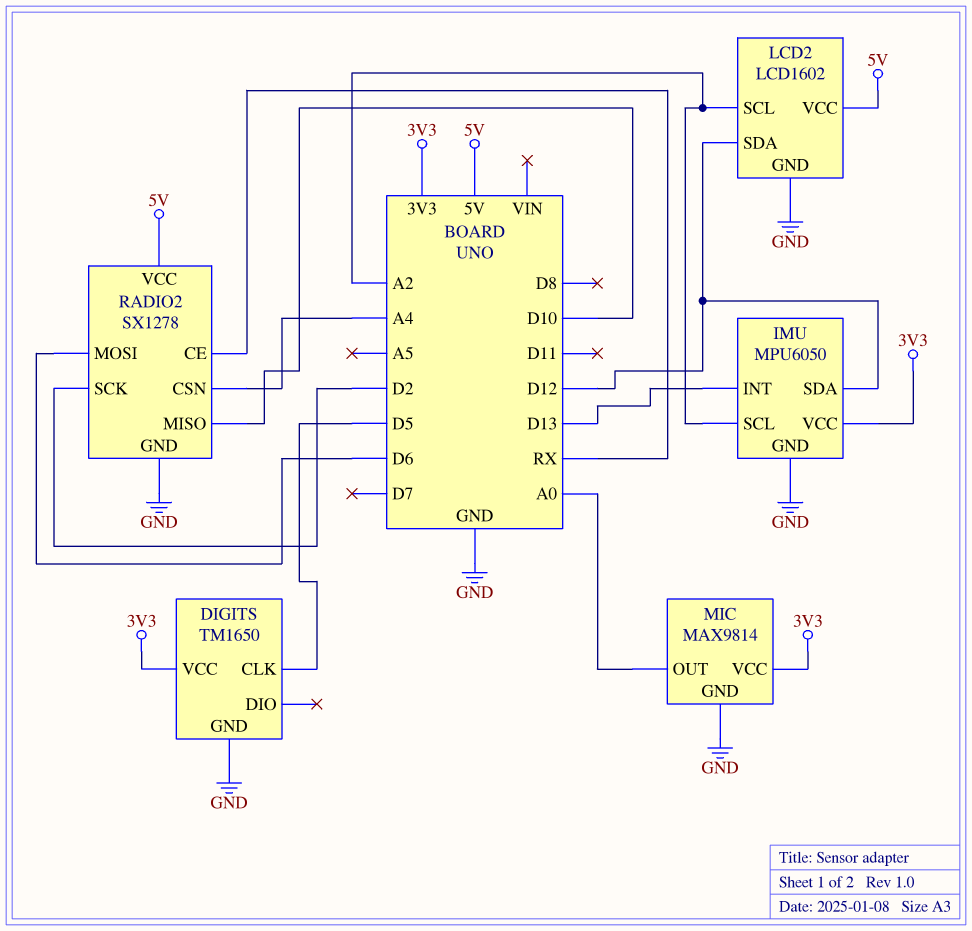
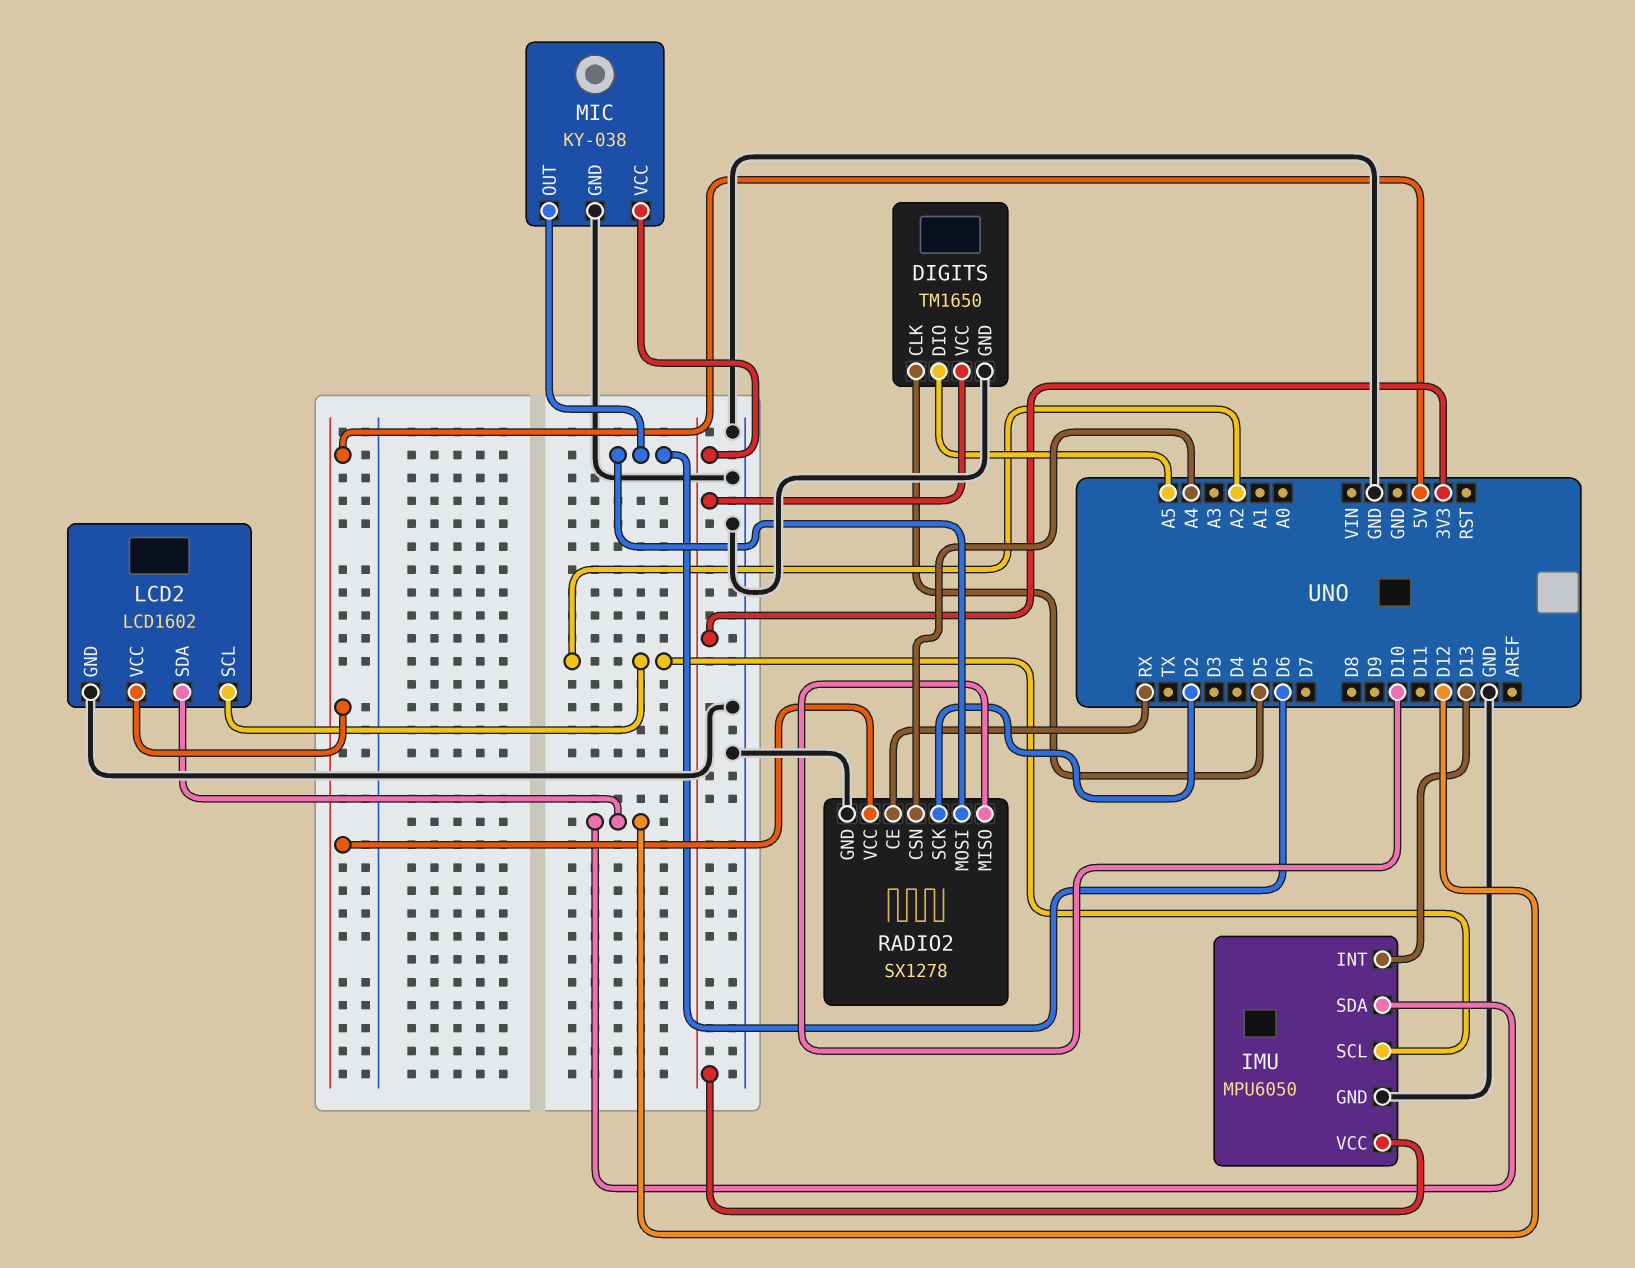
DIGITS pin DIO: none -> A5
MIC: MAX9814 -> KY-038
MIC pin OUT: A0 -> D6

